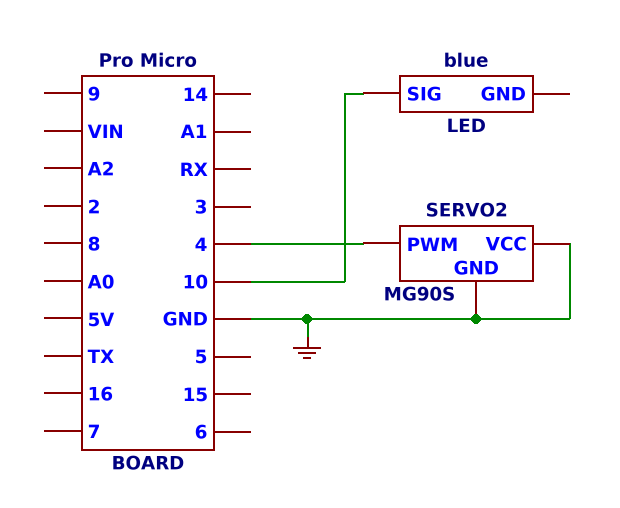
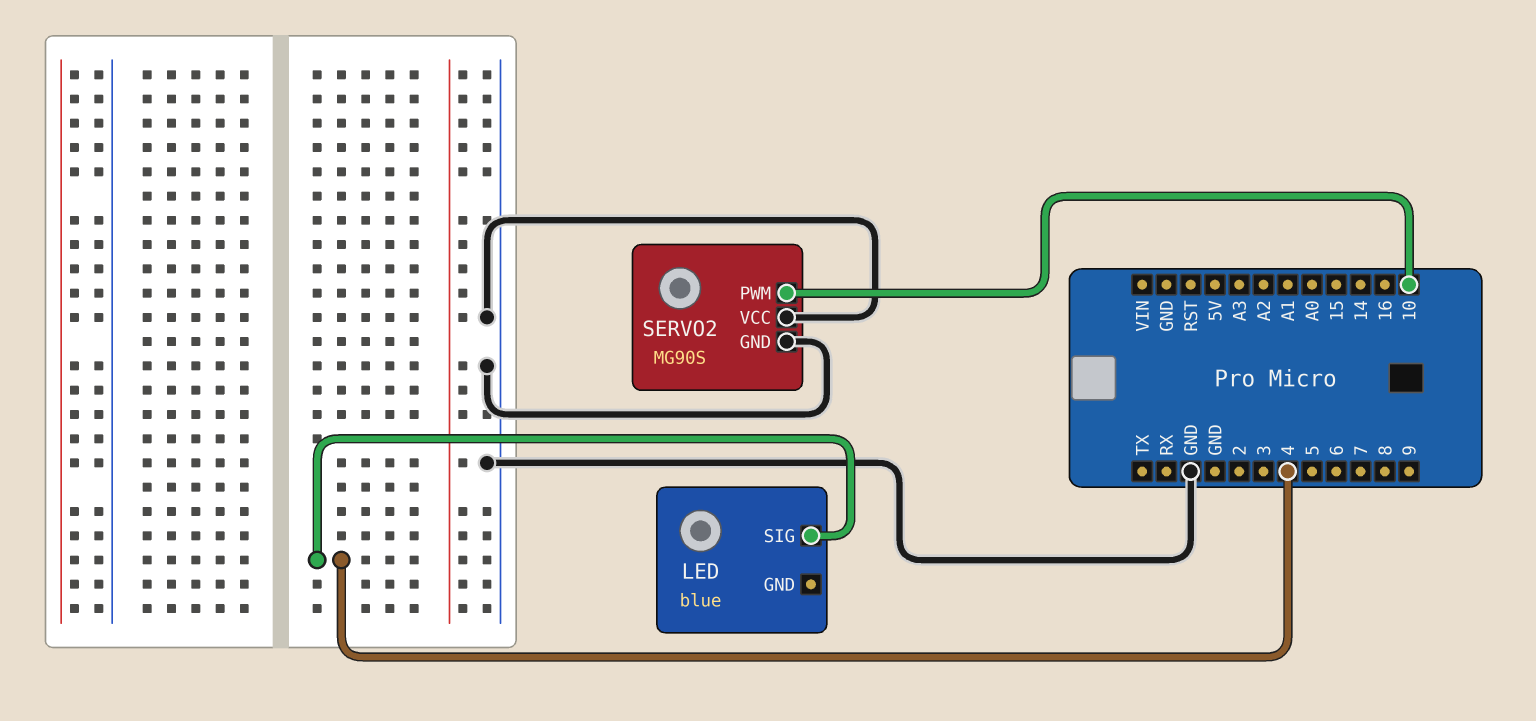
LED pin SIG: 10 -> 4
SERVO2 pin PWM: 4 -> 10

